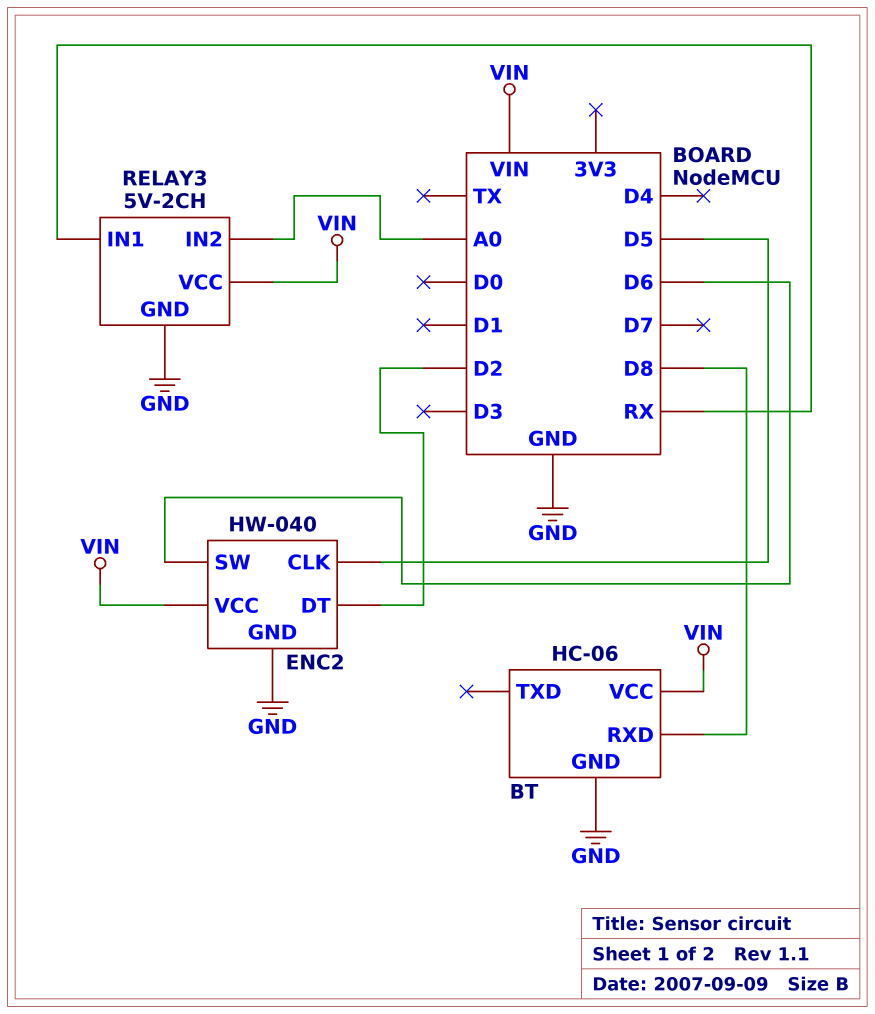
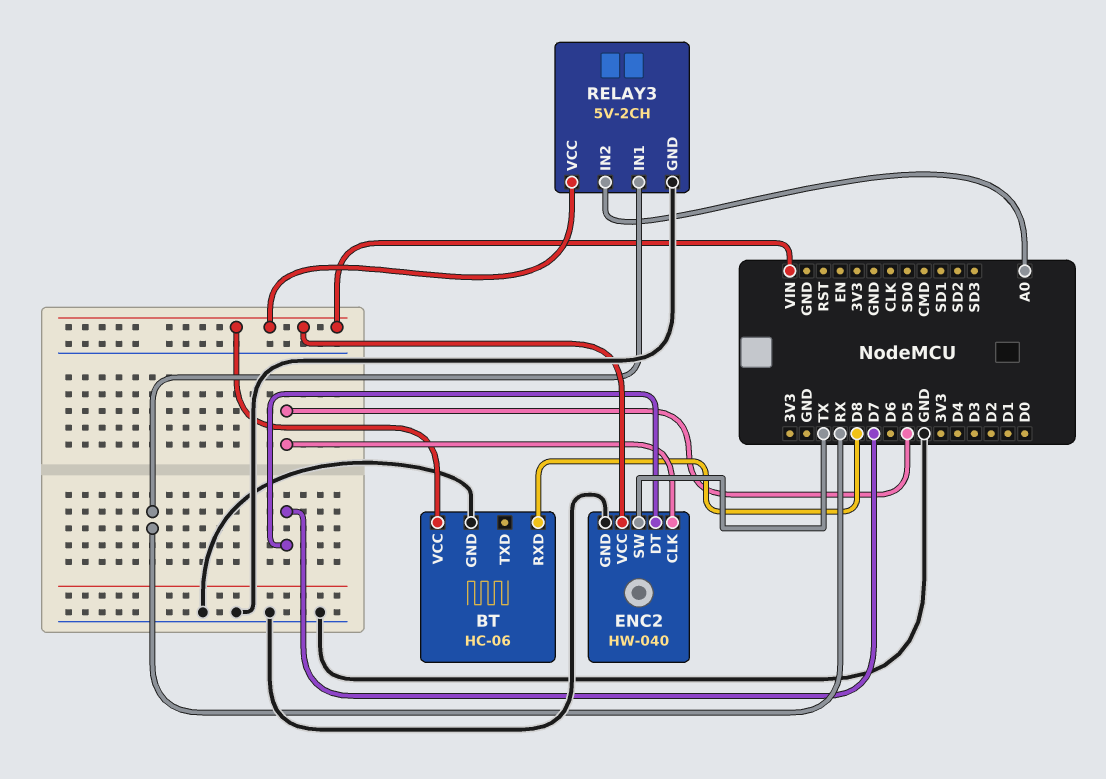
ENC2 pin DT: D2 -> D7
ENC2 pin SW: D6 -> TX

